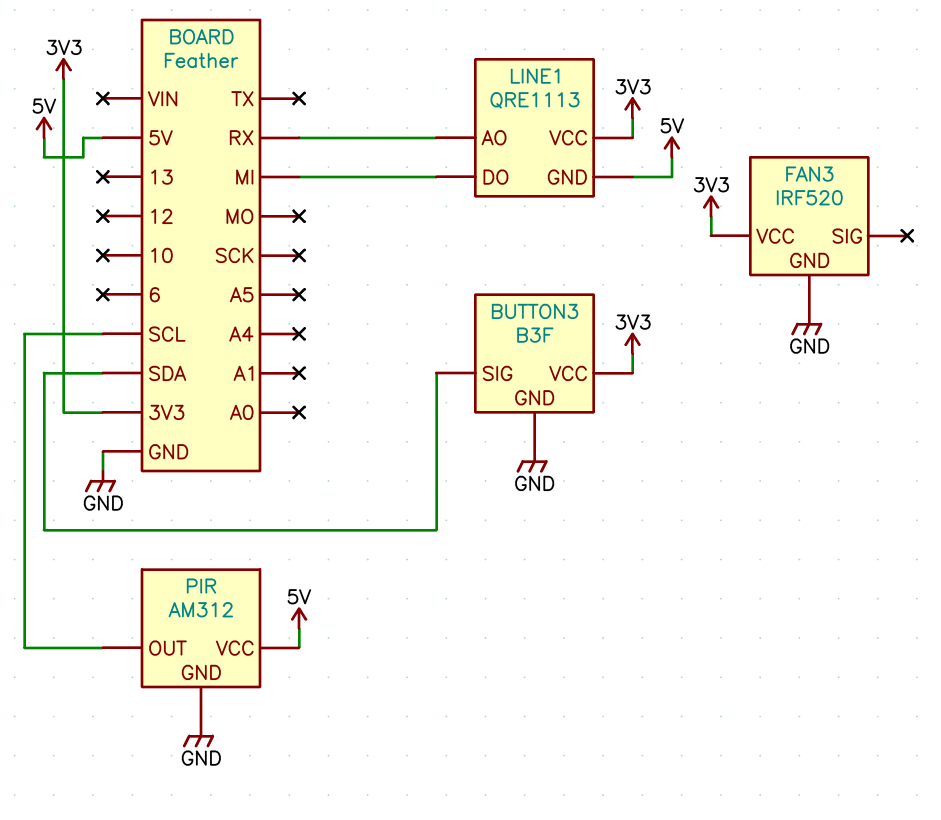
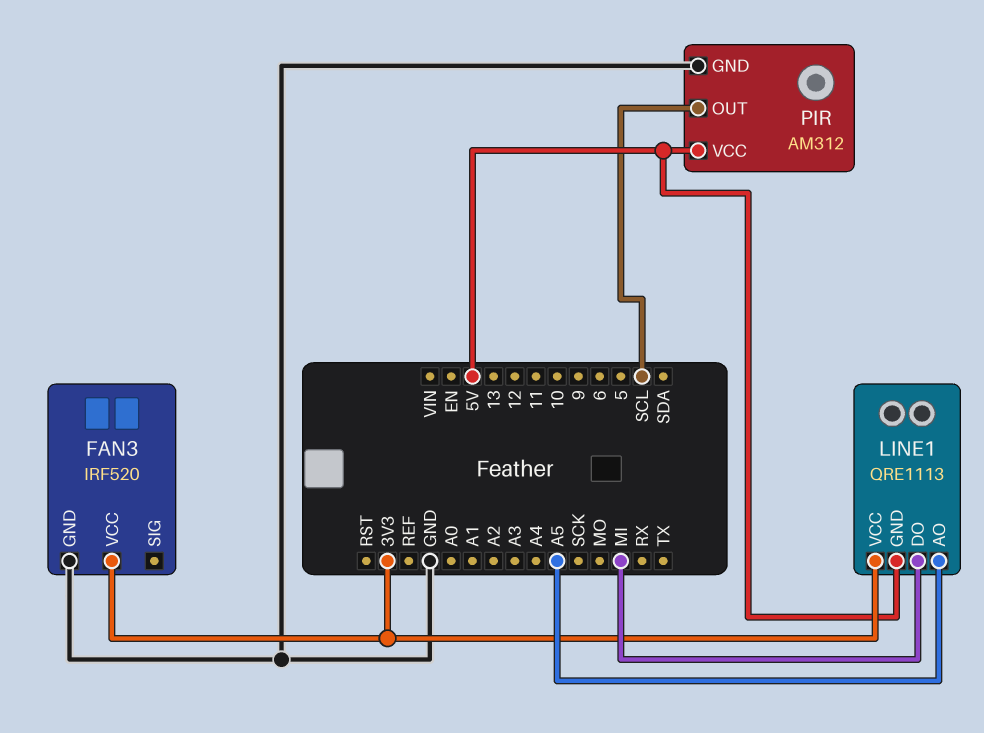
BUTTON3: B3F -> none
BUTTON3 pin GND: GND -> none
BUTTON3 pin SIG: SDA -> none
BUTTON3 pin VCC: 3V3 -> none
LINE1 pin AO: RX -> A5

